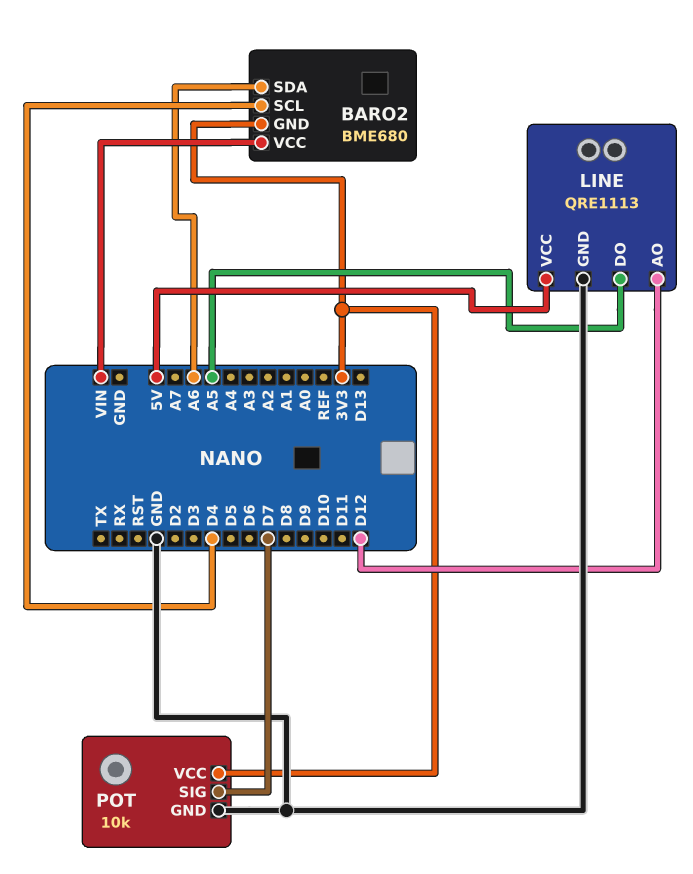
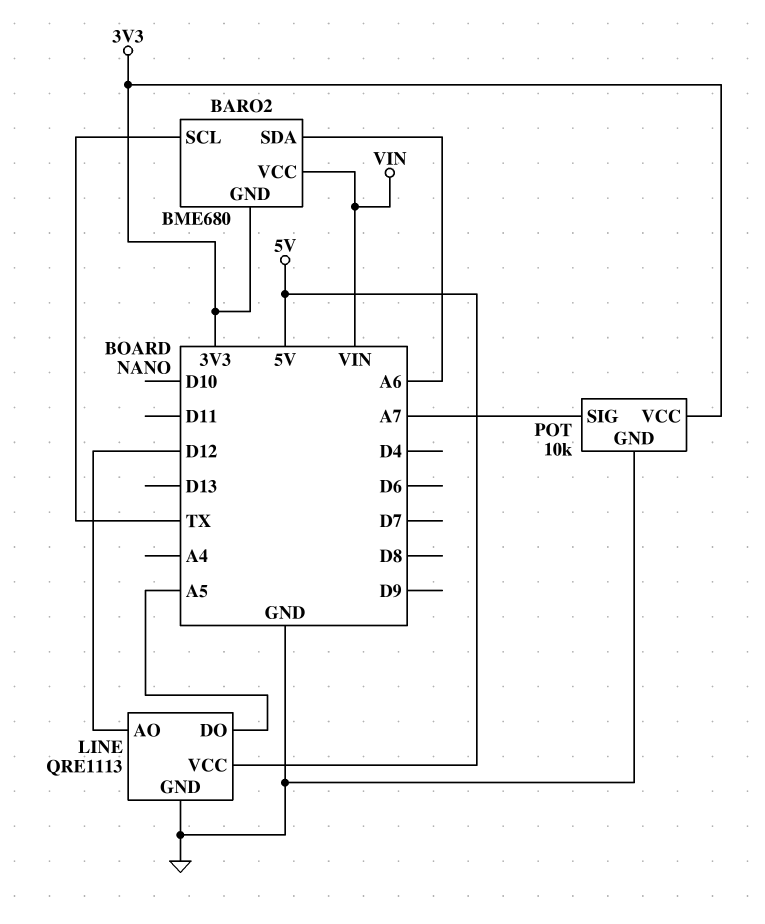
BARO2 pin SCL: D4 -> TX
POT pin SIG: D7 -> A7

